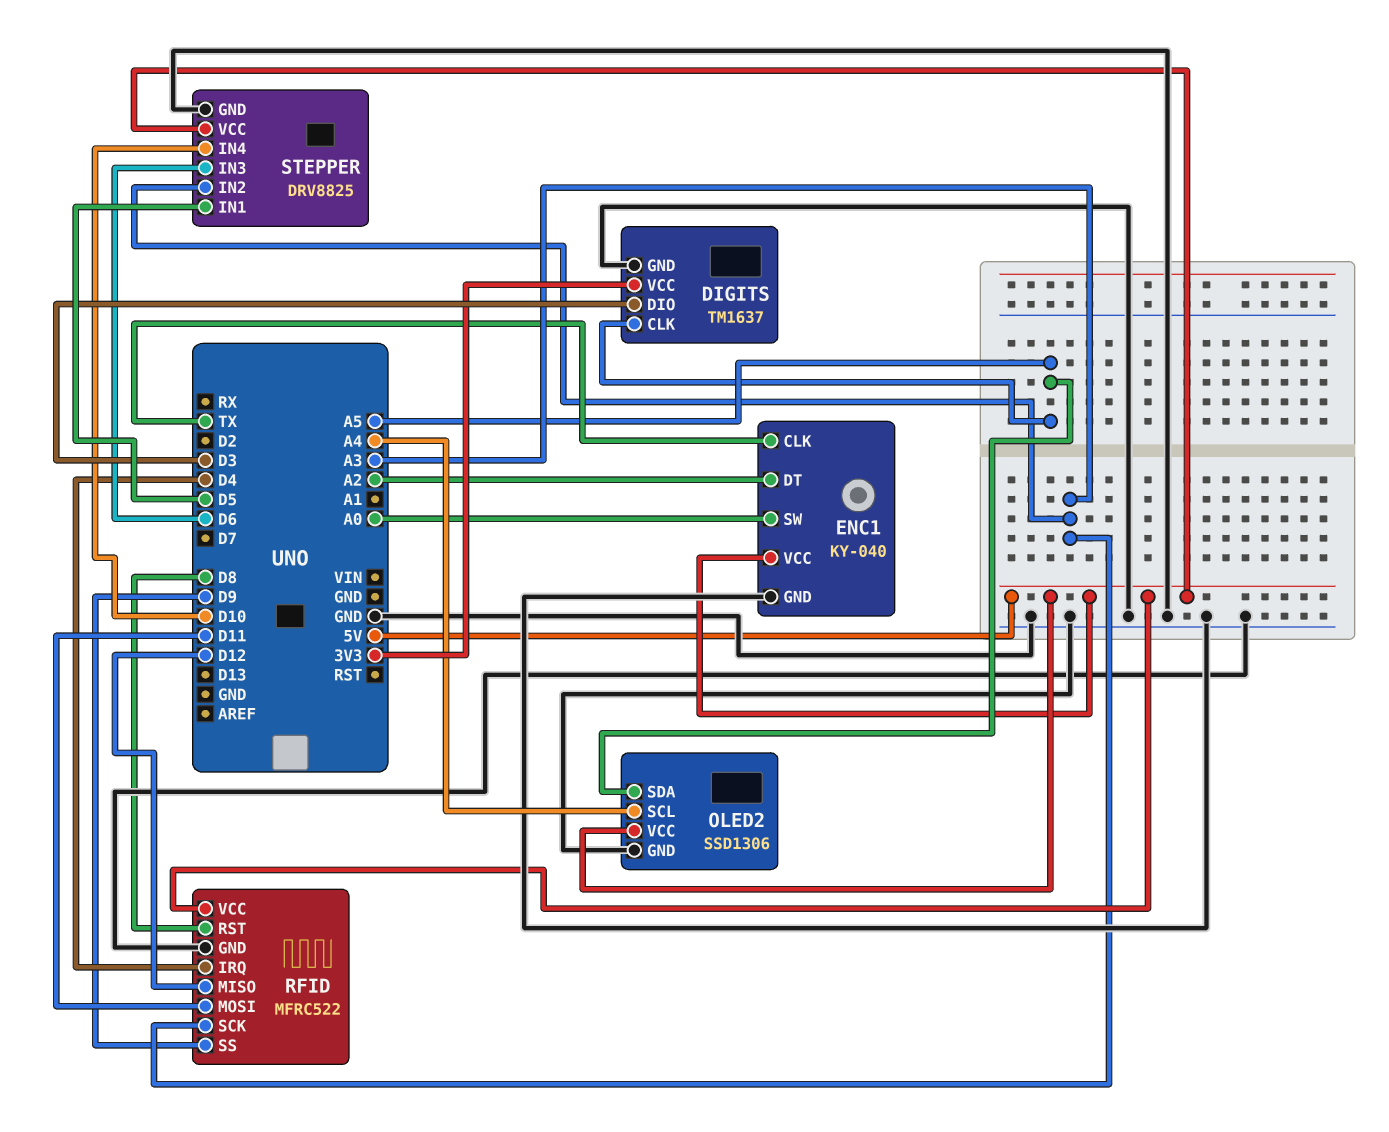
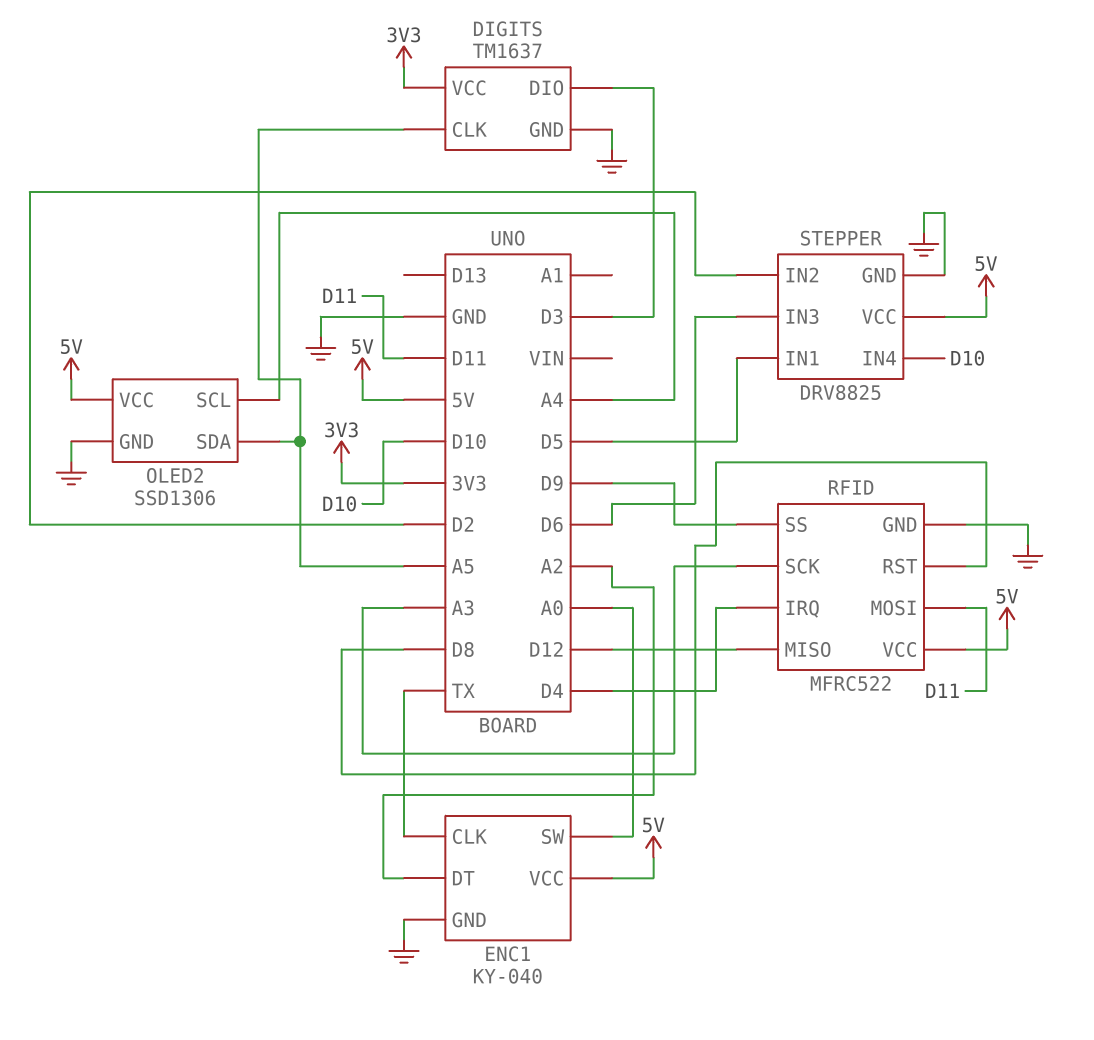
STEPPER pin IN2: A3 -> D2

